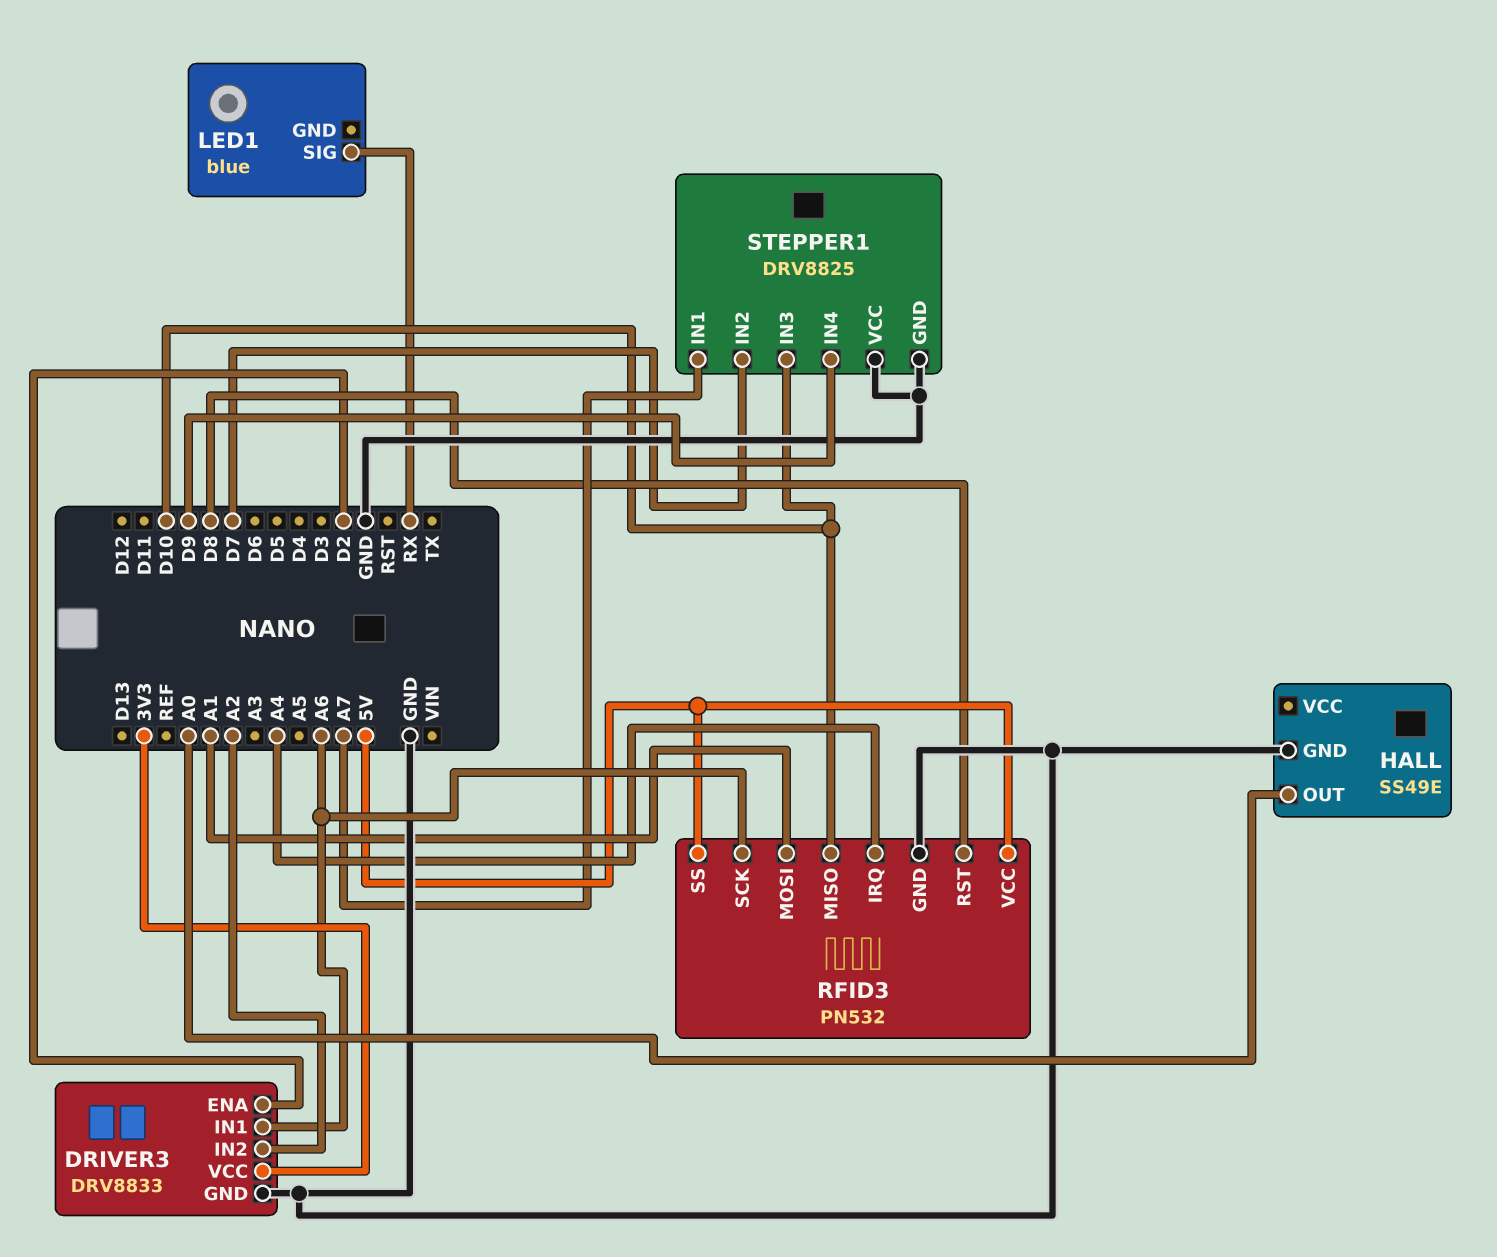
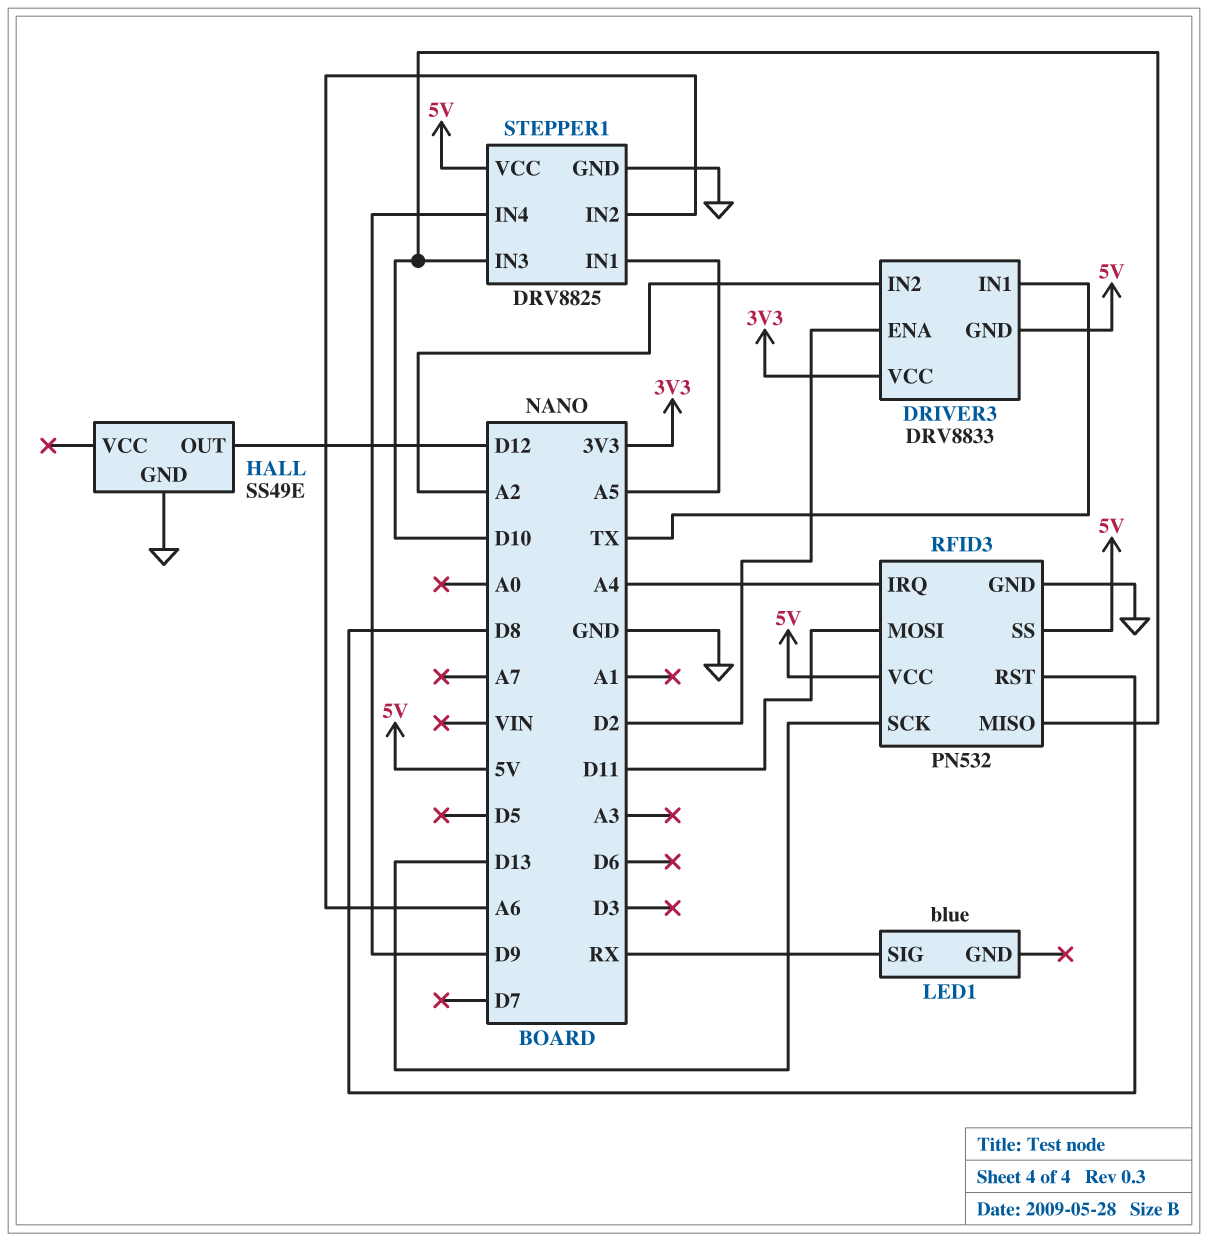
DRIVER3 pin GND: GND -> 5V
DRIVER3 pin IN1: A6 -> TX
HALL pin OUT: A0 -> D12
RFID3 pin MOSI: A1 -> D11
RFID3 pin SCK: A6 -> D13
STEPPER1 pin IN1: A7 -> A5
STEPPER1 pin IN2: D7 -> A6
STEPPER1 pin VCC: GND -> 5V

